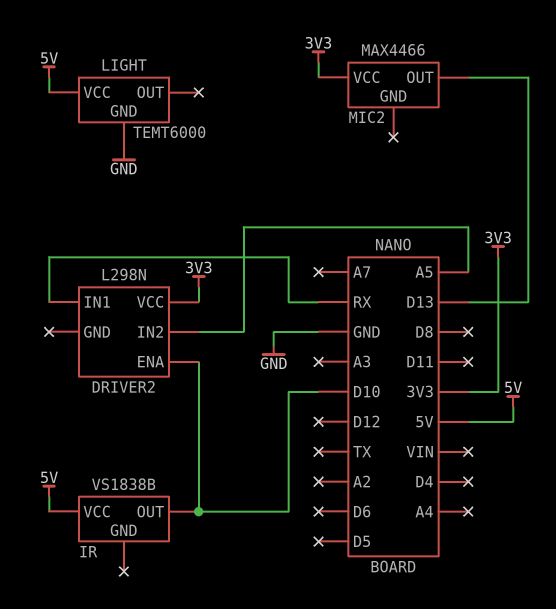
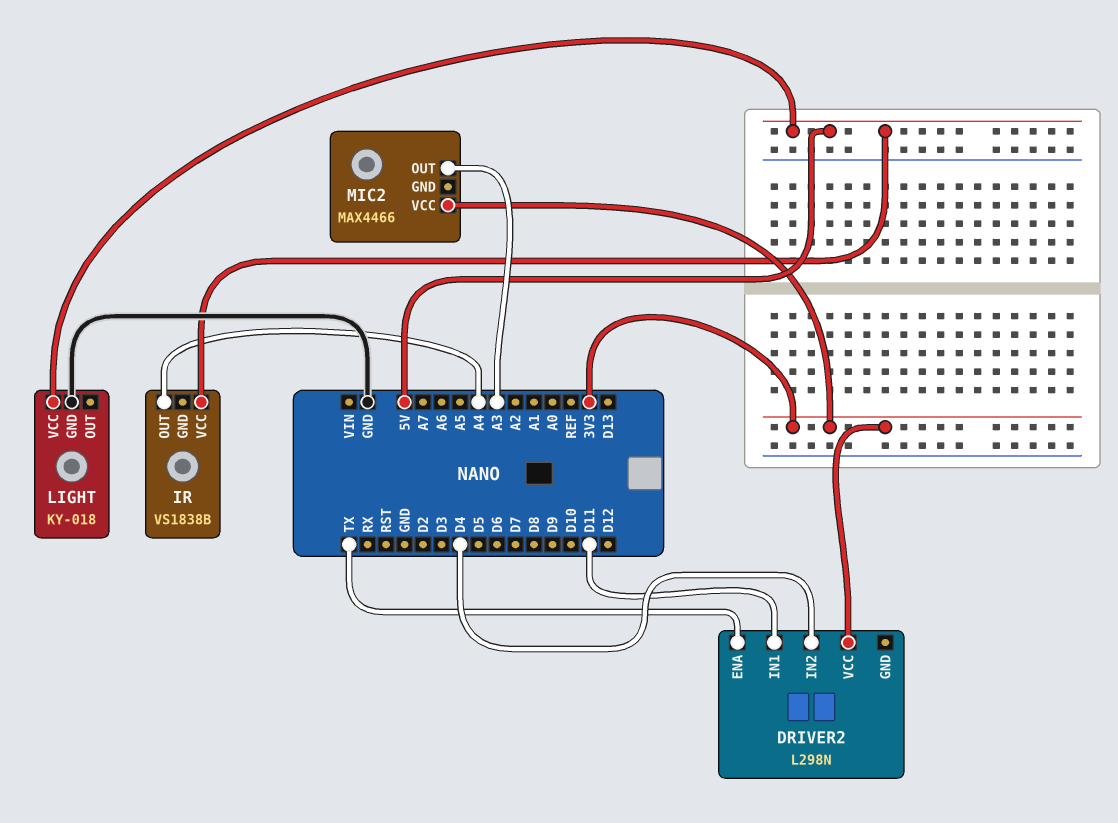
DRIVER2 pin ENA: D10 -> TX
DRIVER2 pin IN1: RX -> D11
DRIVER2 pin IN2: A5 -> D4
IR pin OUT: D10 -> A4
LIGHT: TEMT6000 -> KY-018
MIC2 pin OUT: D13 -> A3

